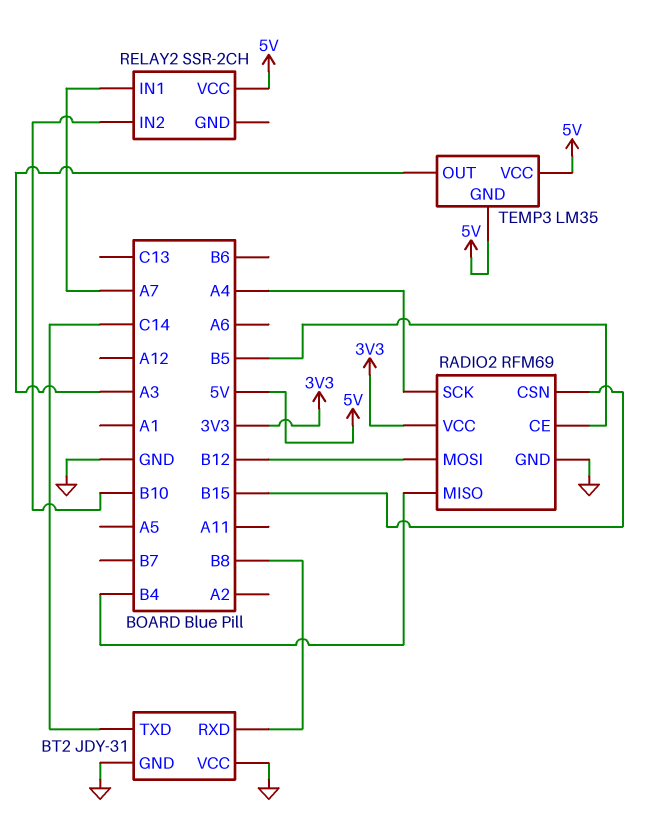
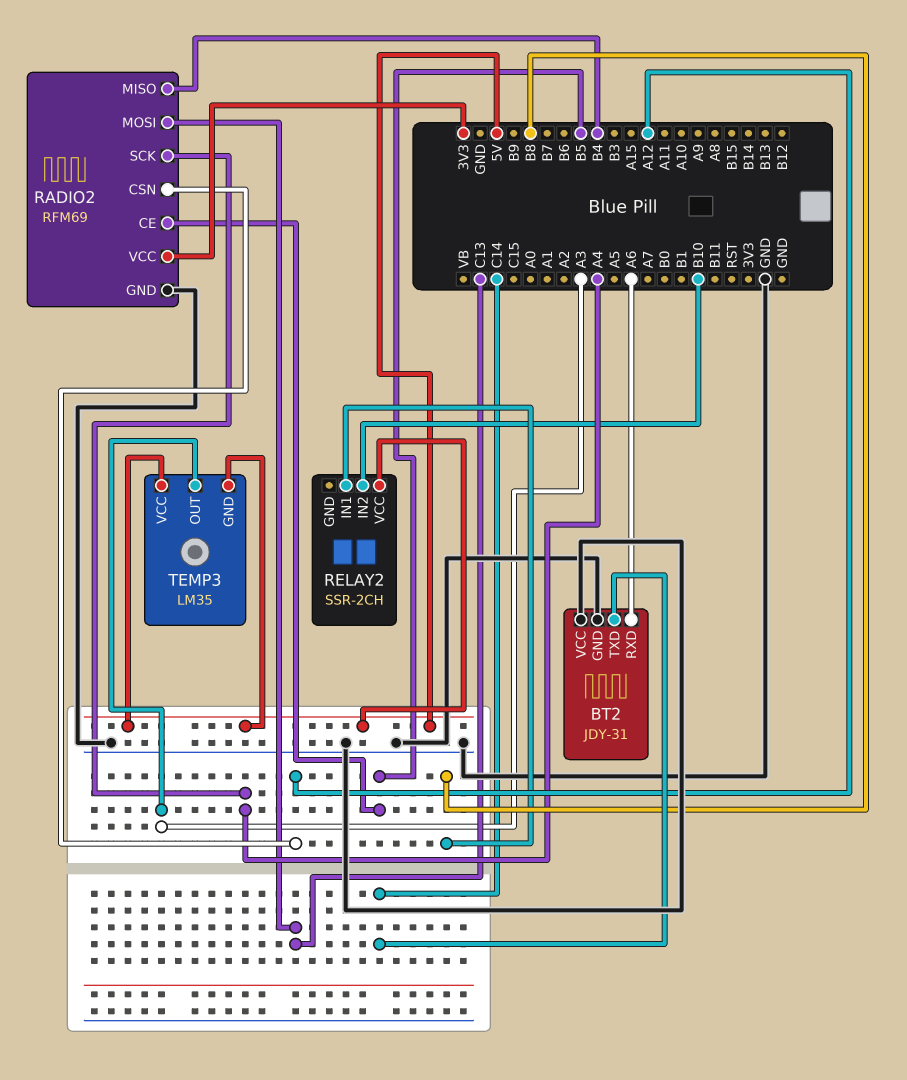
BT2 pin RXD: B8 -> A6
RADIO2 pin CSN: B15 -> A12
RADIO2 pin MOSI: B12 -> C13
RELAY2 pin IN1: A7 -> B8

